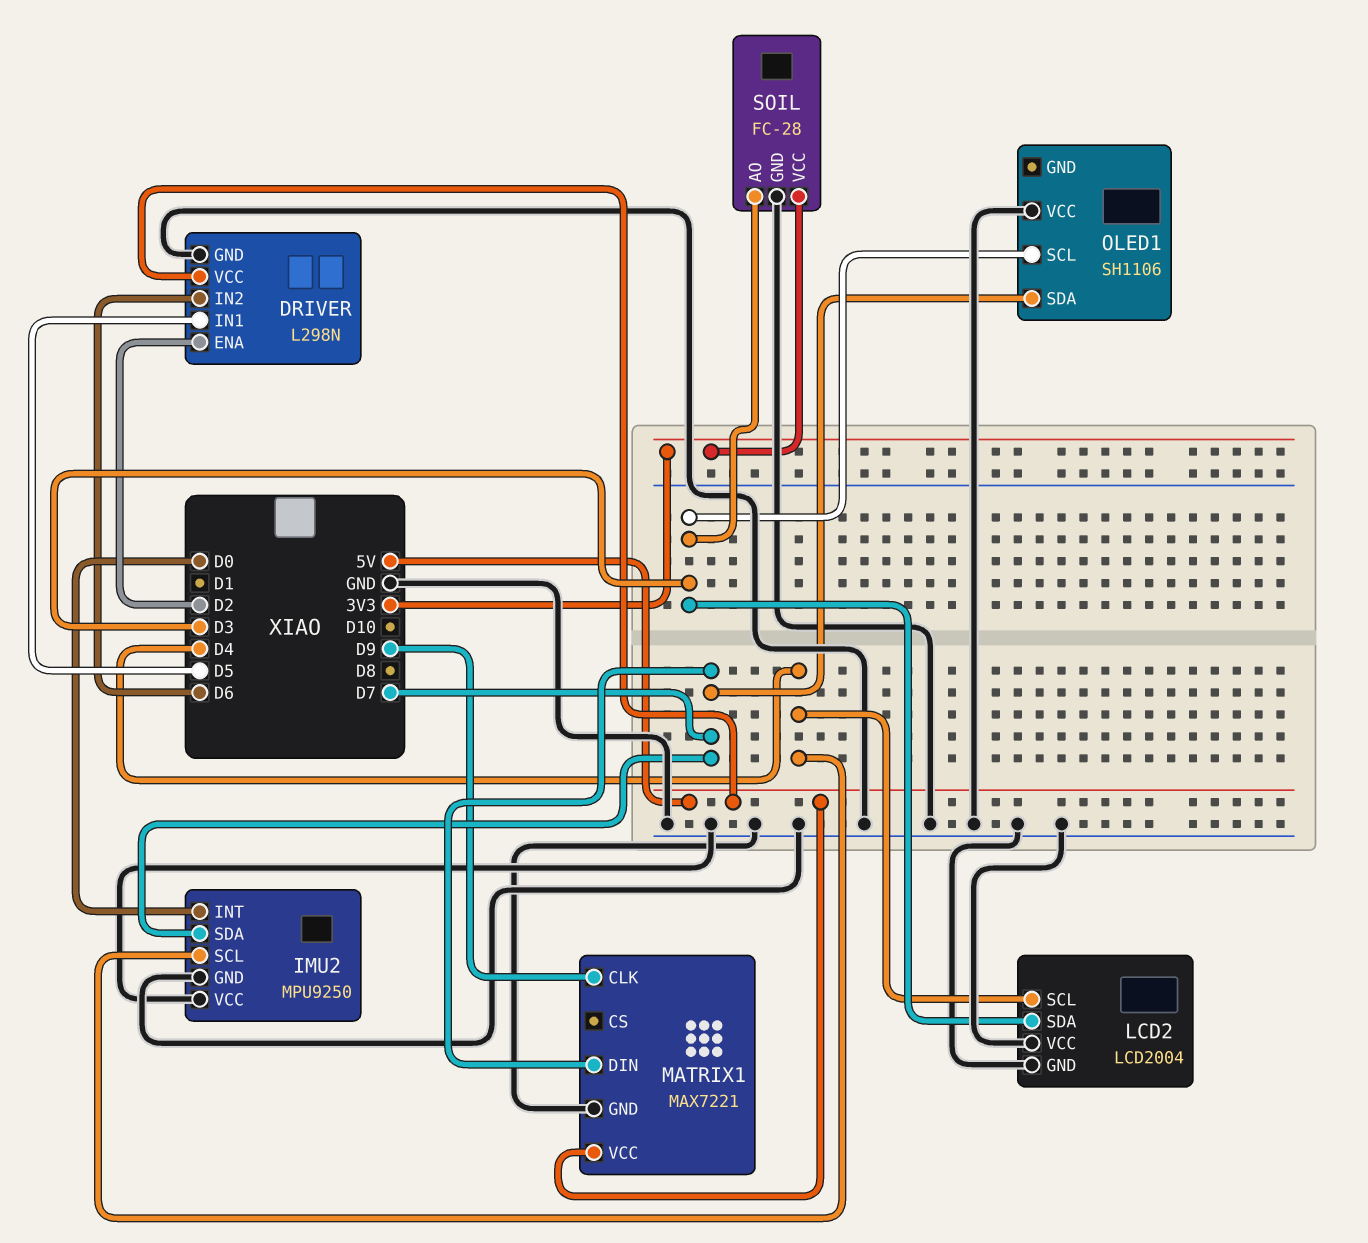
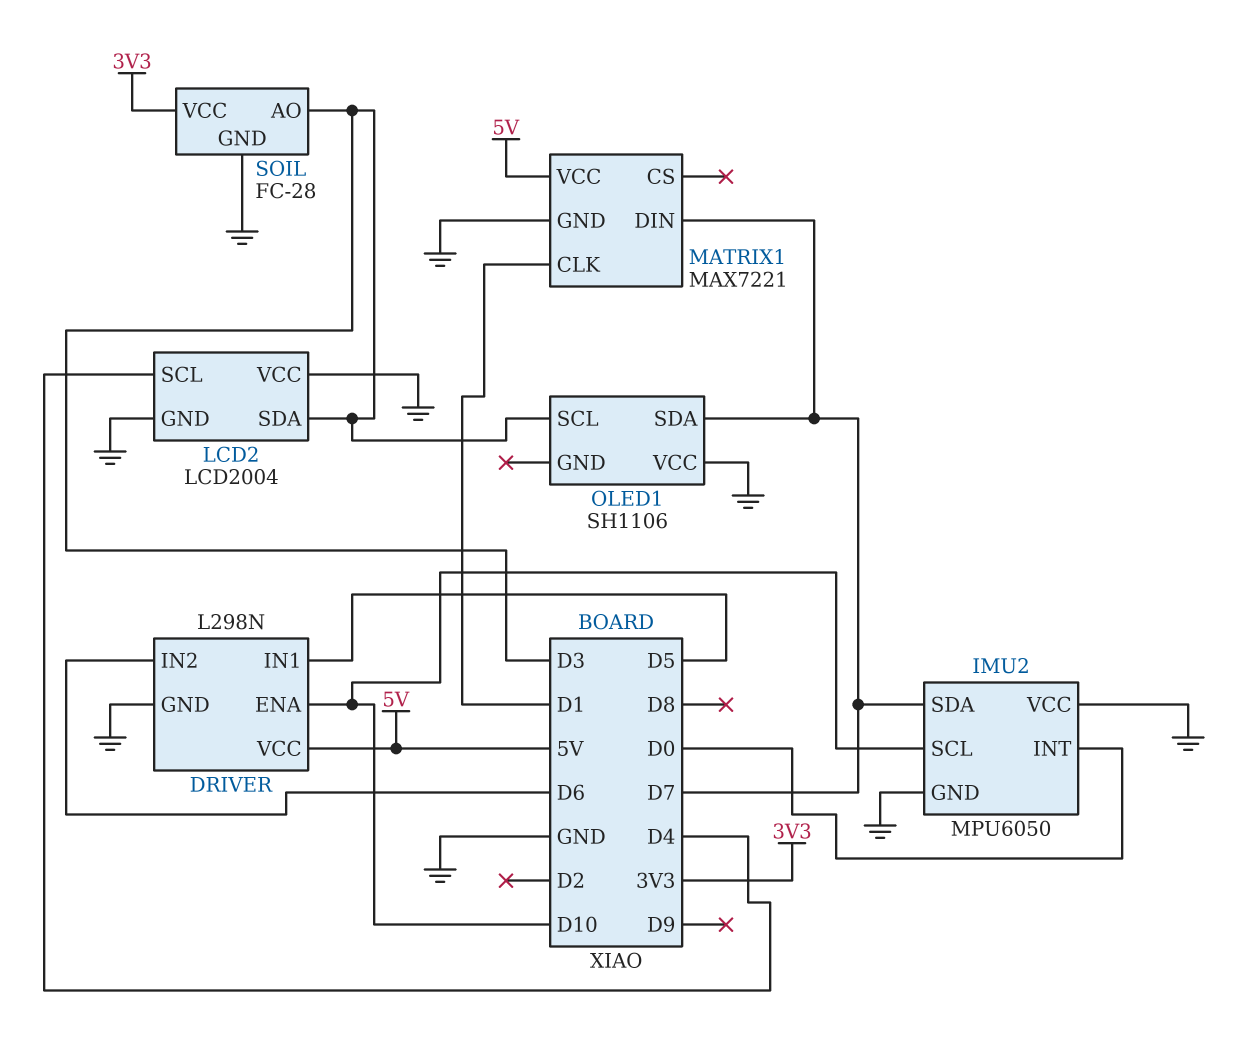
DRIVER pin ENA: D2 -> D10
IMU2: MPU9250 -> MPU6050
IMU2 pin SCL: D4 -> D10
MATRIX1 pin CLK: D9 -> D1

